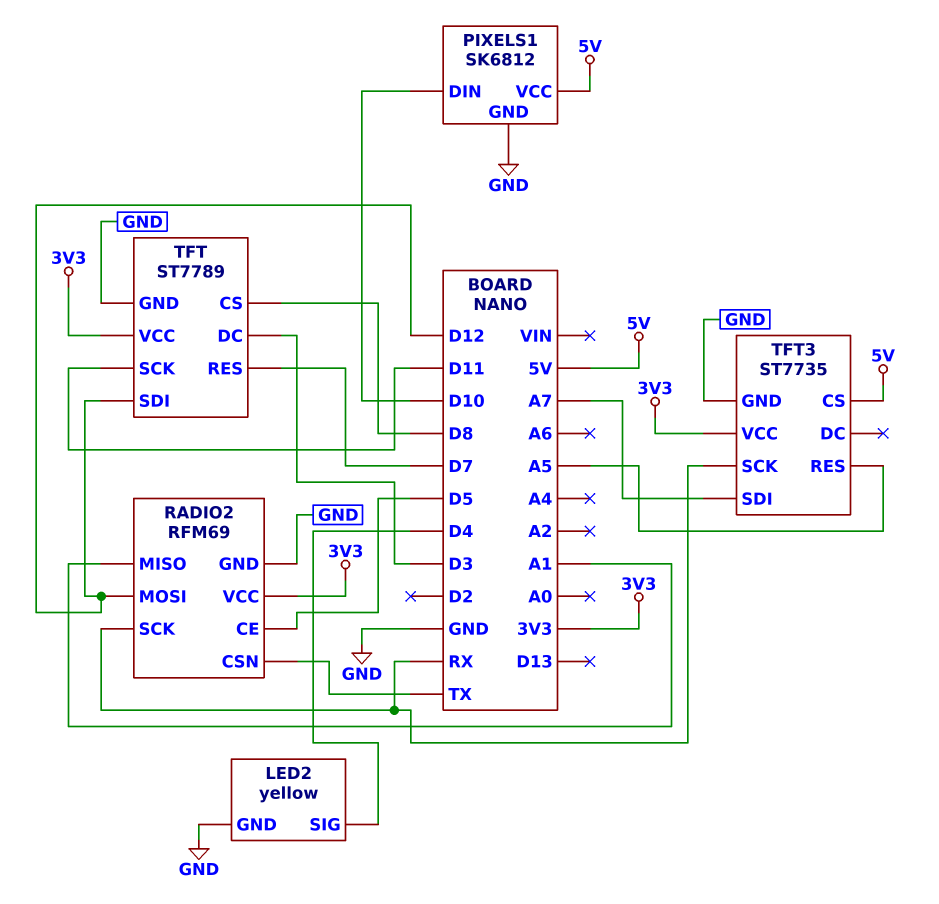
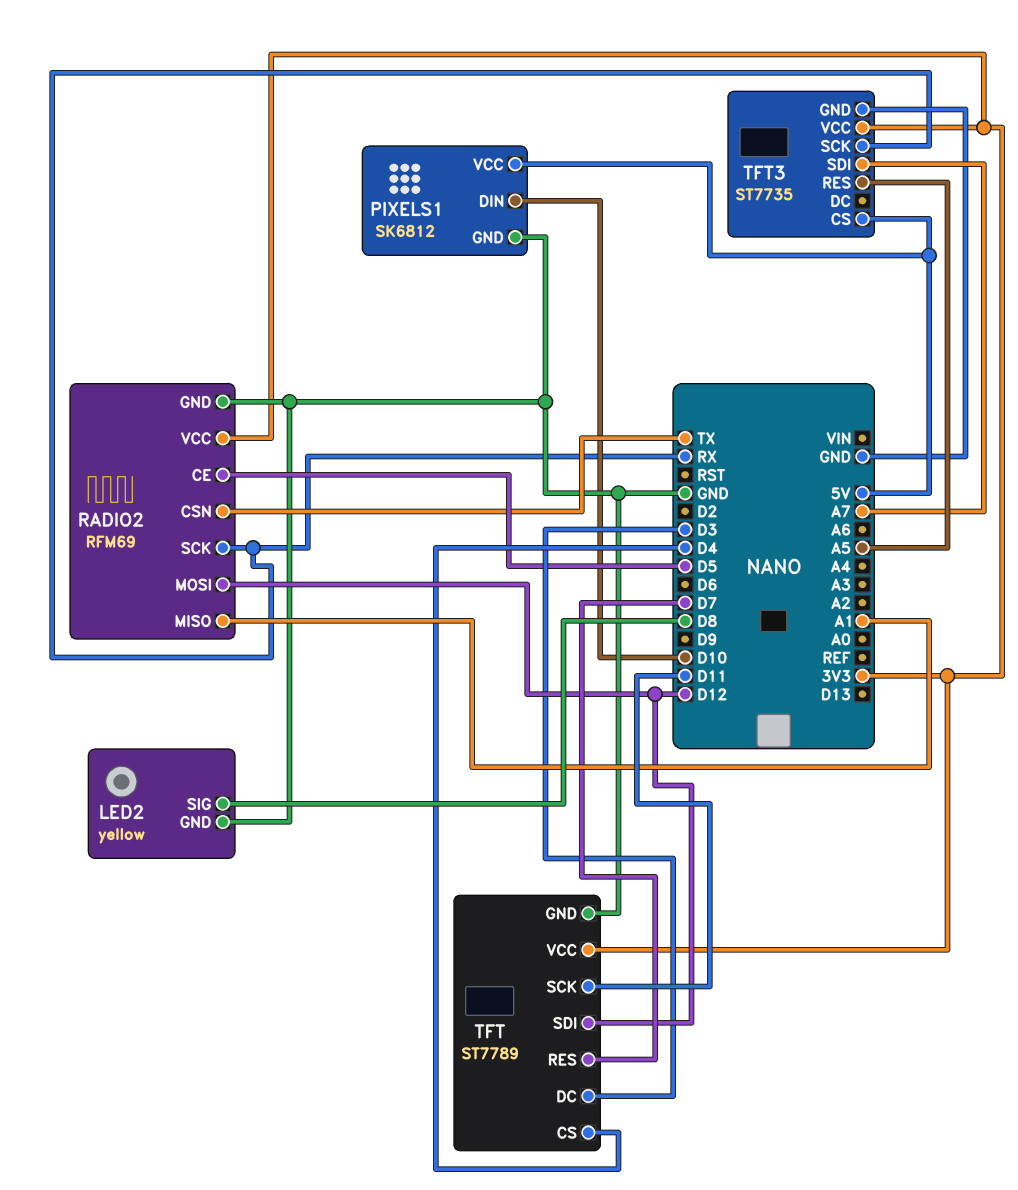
LED2 pin SIG: D4 -> D8
TFT pin CS: D8 -> D4

